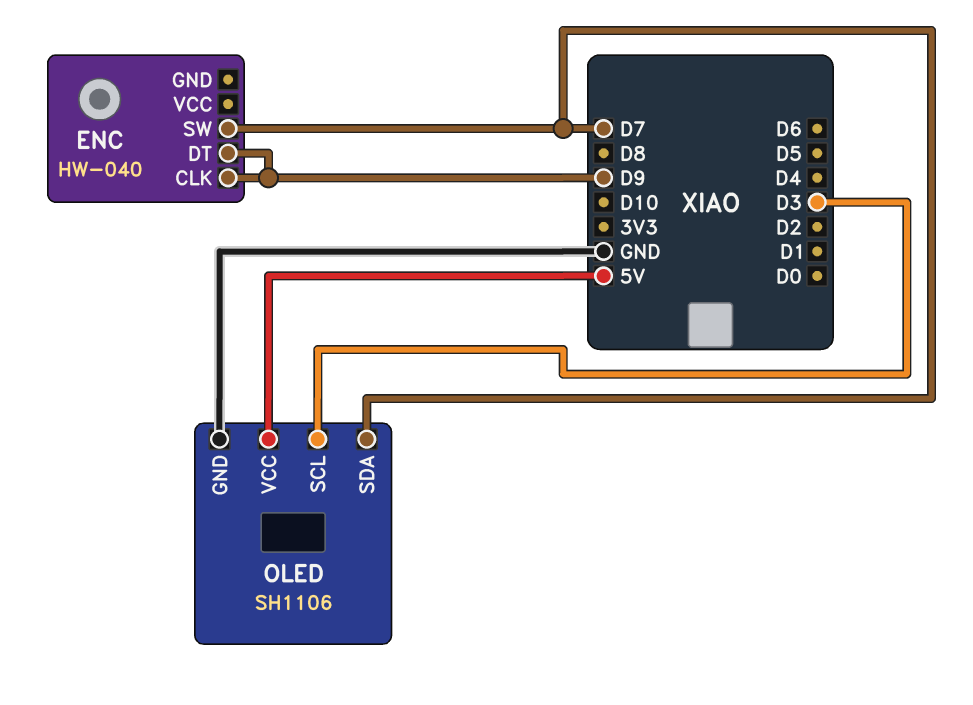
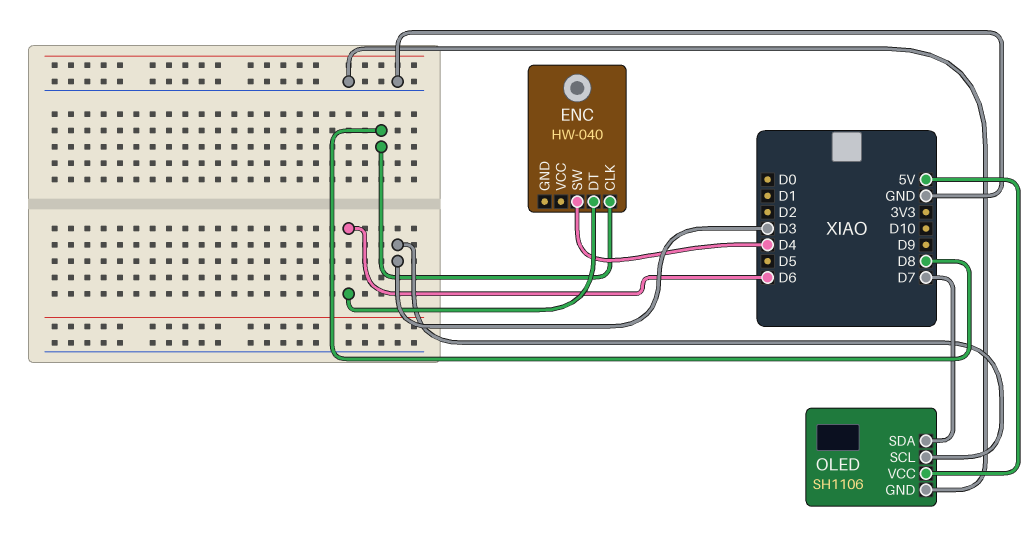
ENC pin CLK: D9 -> D8
ENC pin DT: D9 -> D6
ENC pin SW: D7 -> D4

